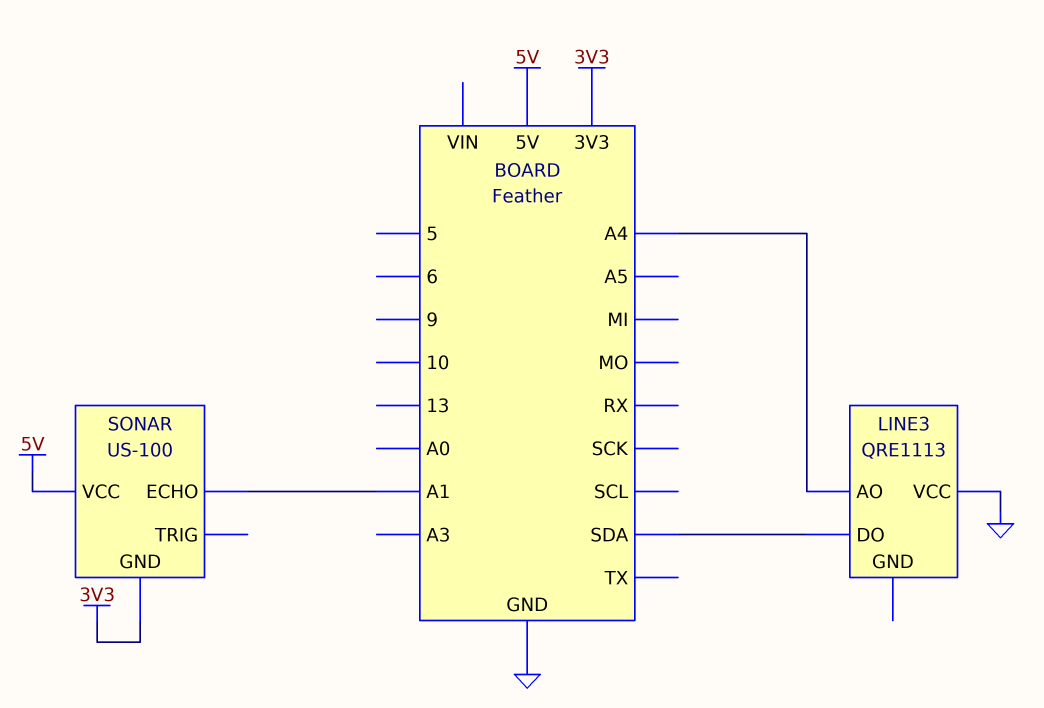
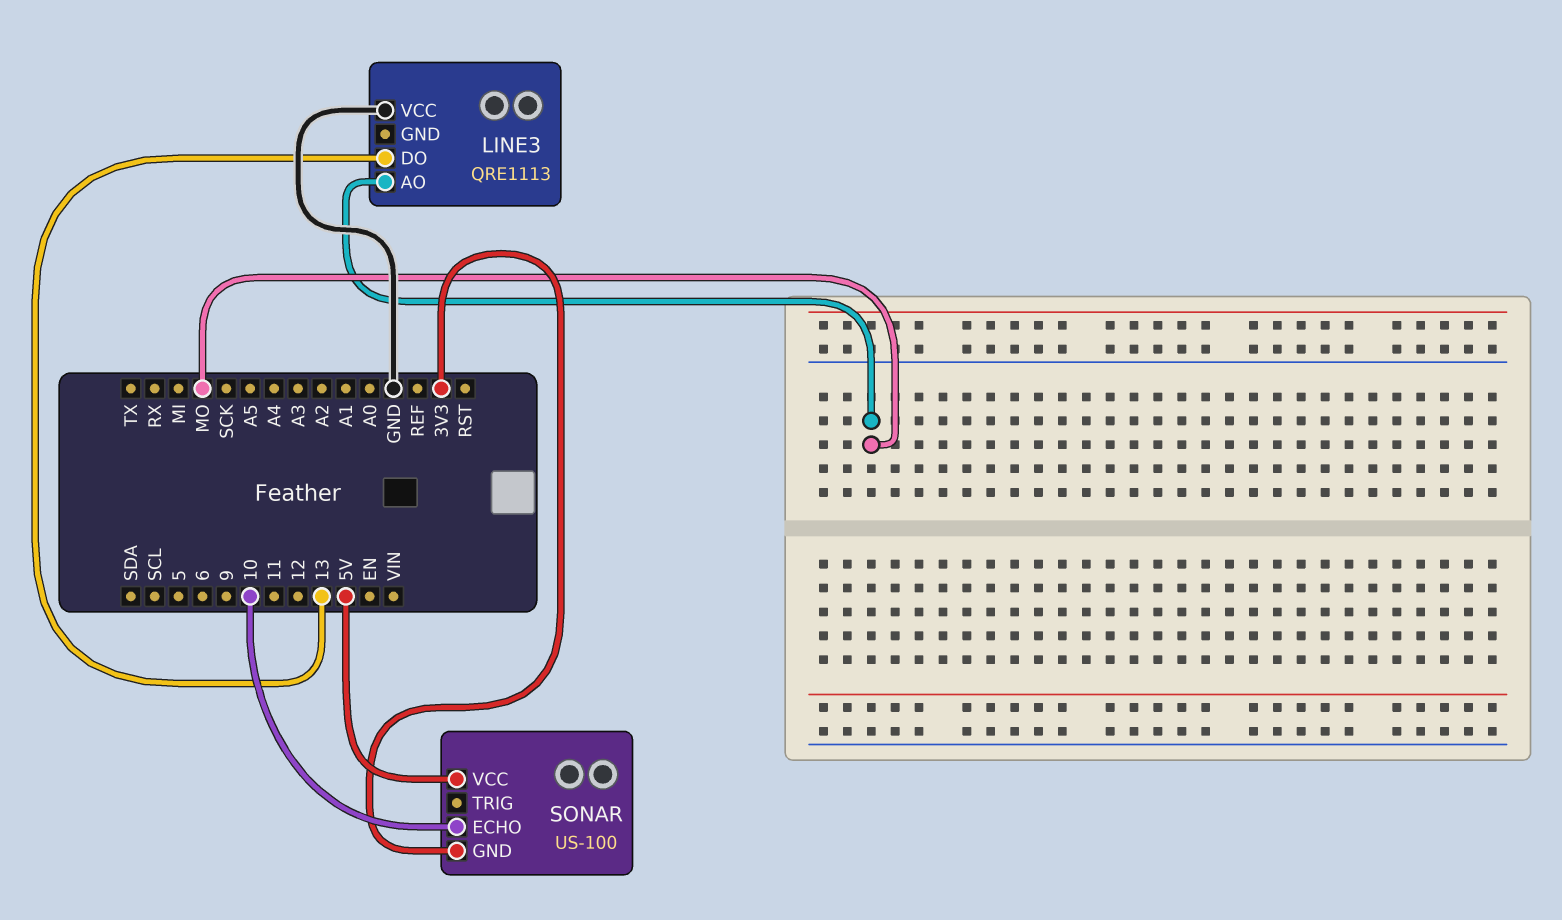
LINE3 pin AO: A4 -> MO
LINE3 pin DO: SDA -> 13
SONAR pin ECHO: A1 -> 10

